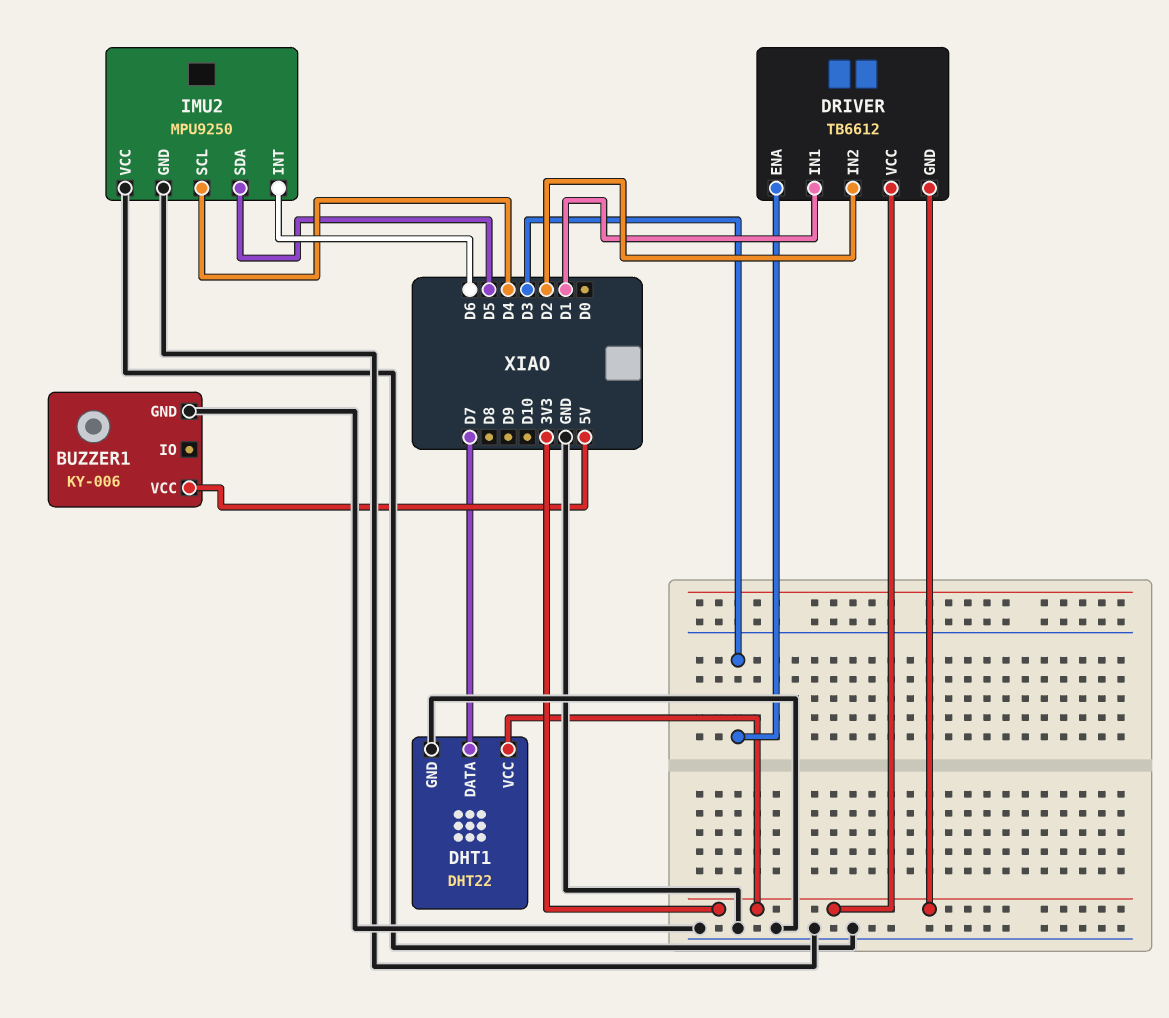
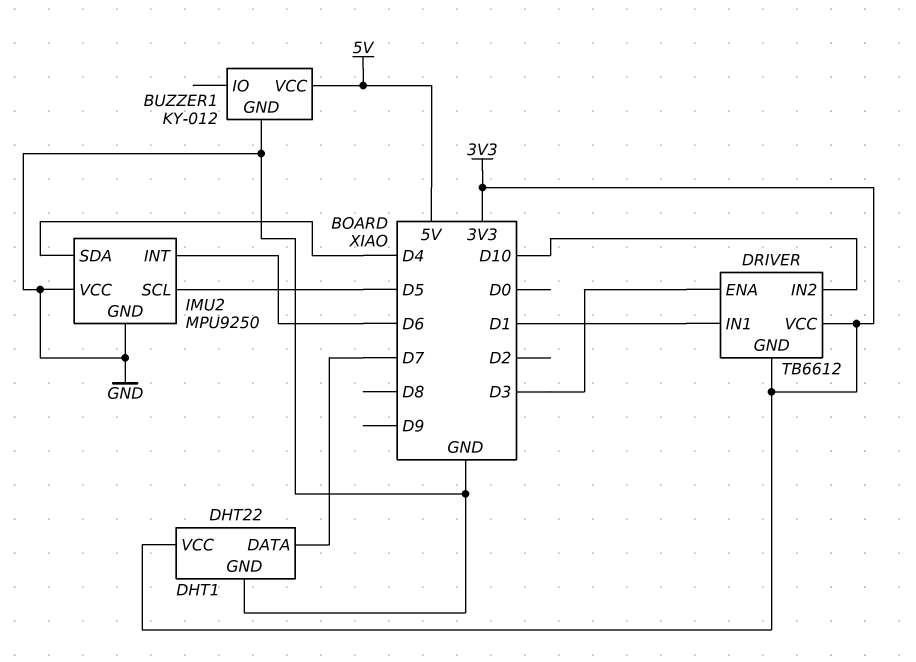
BUZZER1: KY-006 -> KY-012
DRIVER pin IN2: D2 -> D10
IMU2 pin SCL: D4 -> D5
IMU2 pin SDA: D5 -> D4

